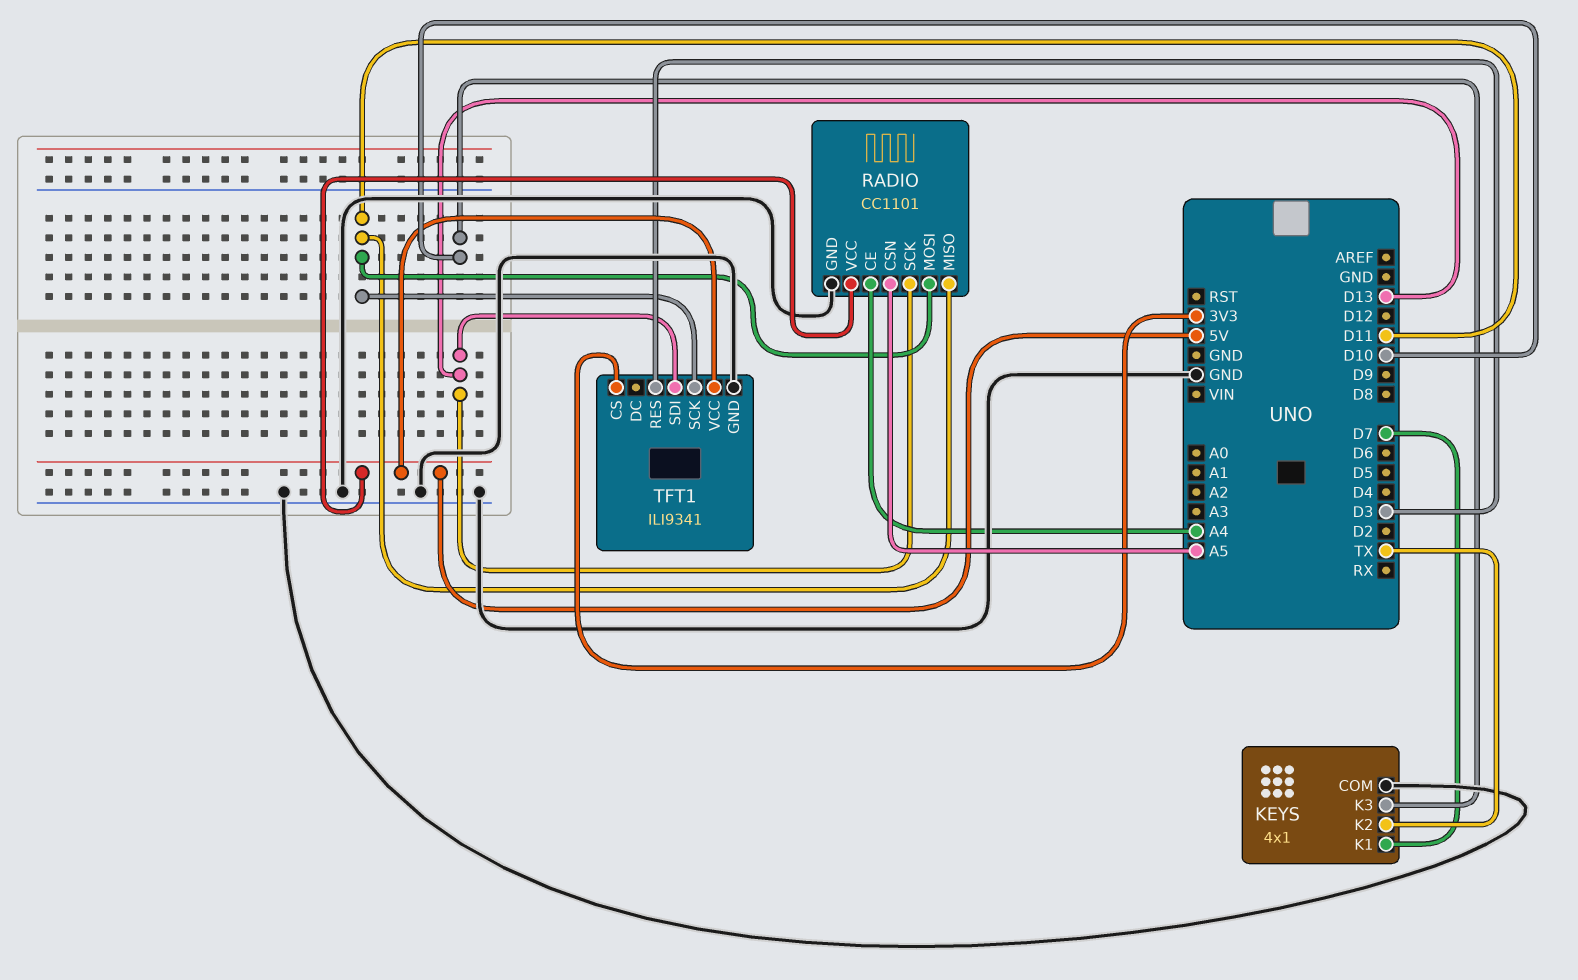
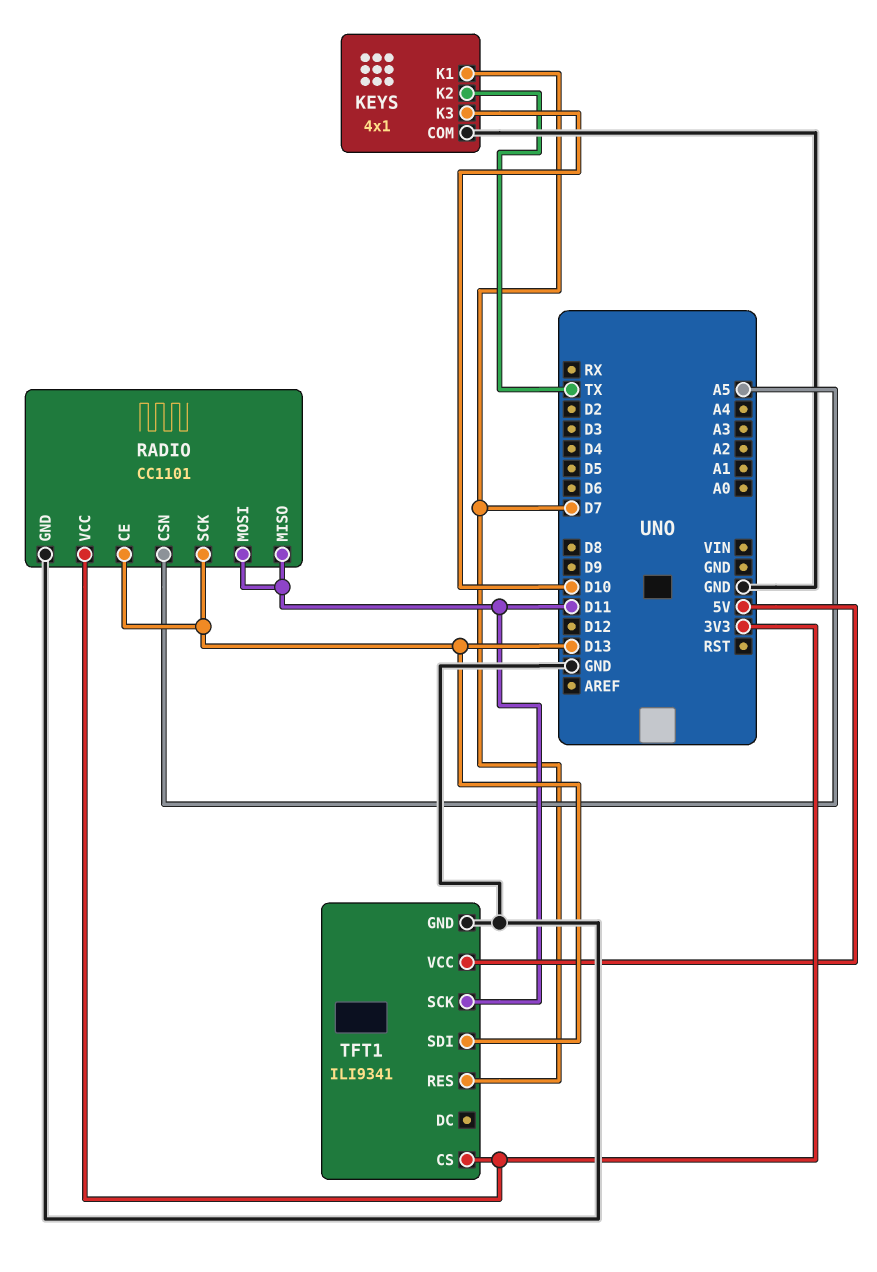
RADIO pin CE: A4 -> D13
RADIO pin VCC: 5V -> 3V3
TFT1 pin RES: D3 -> D7

